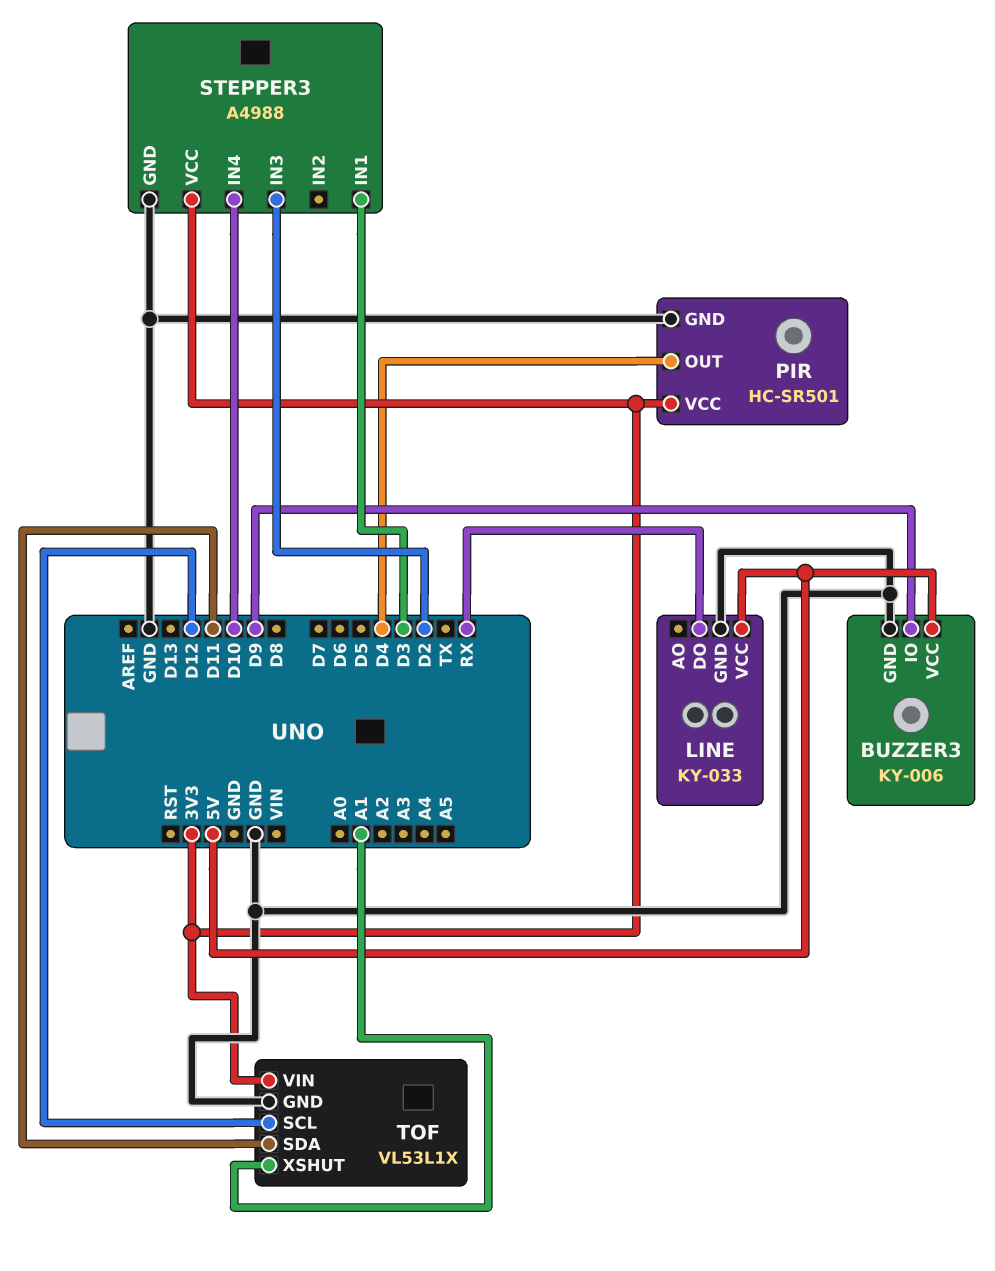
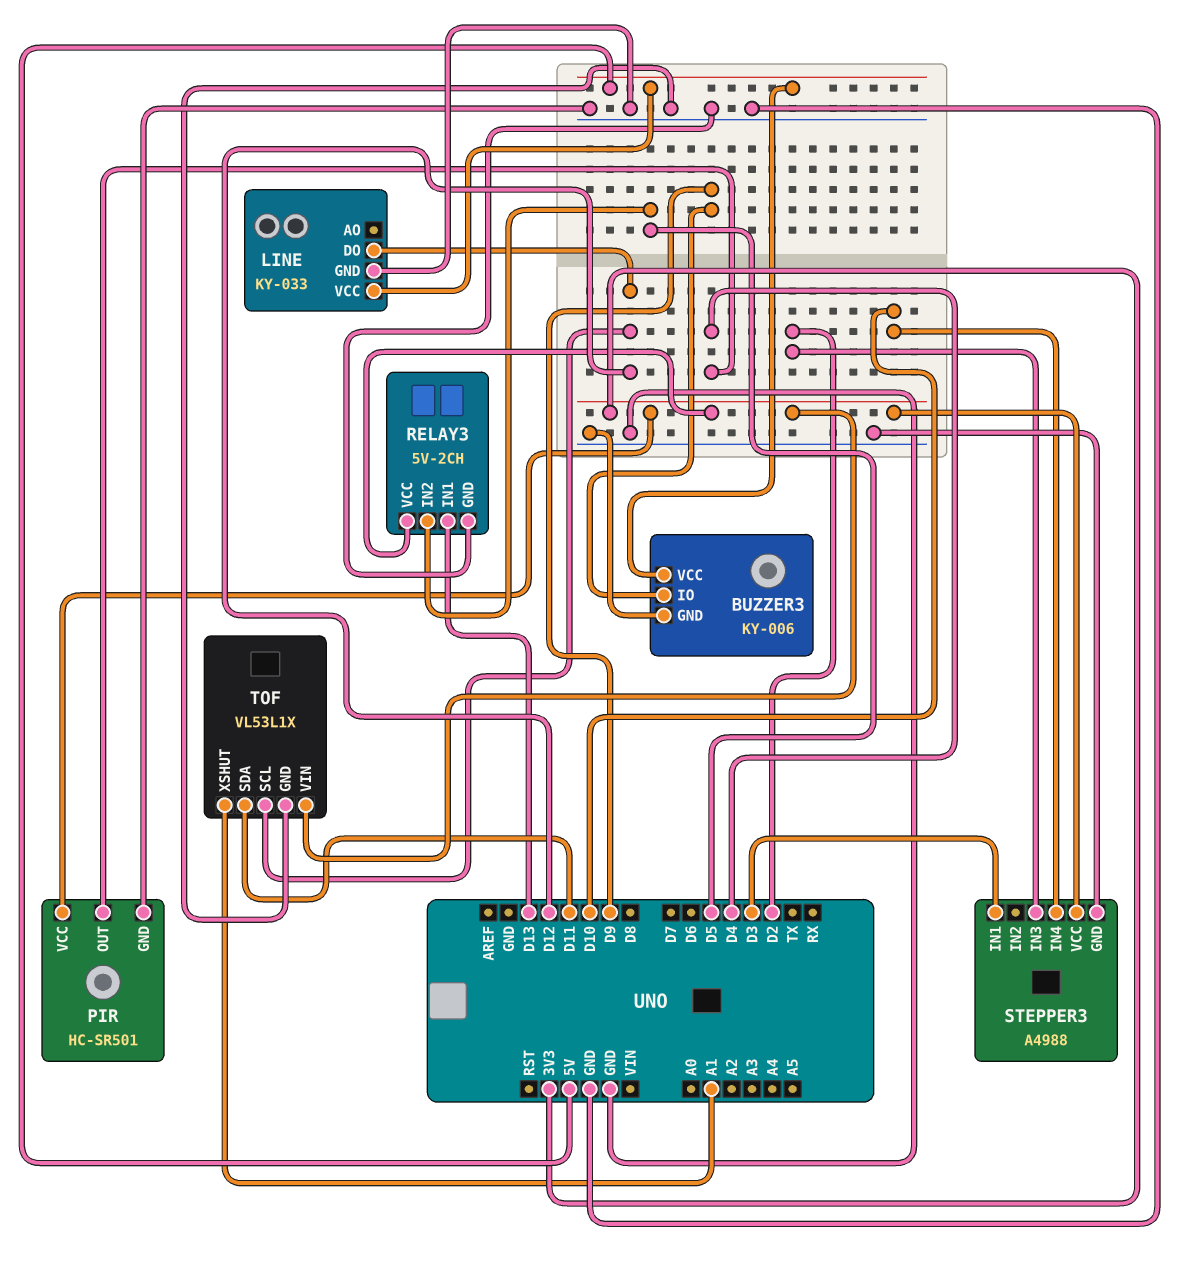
LINE pin DO: RX -> D12
RELAY3: none -> 5V-2CH
RELAY3 pin GND: none -> GND
RELAY3 pin IN1: none -> D13
RELAY3 pin IN2: none -> D5
RELAY3 pin VCC: none -> 3V3

